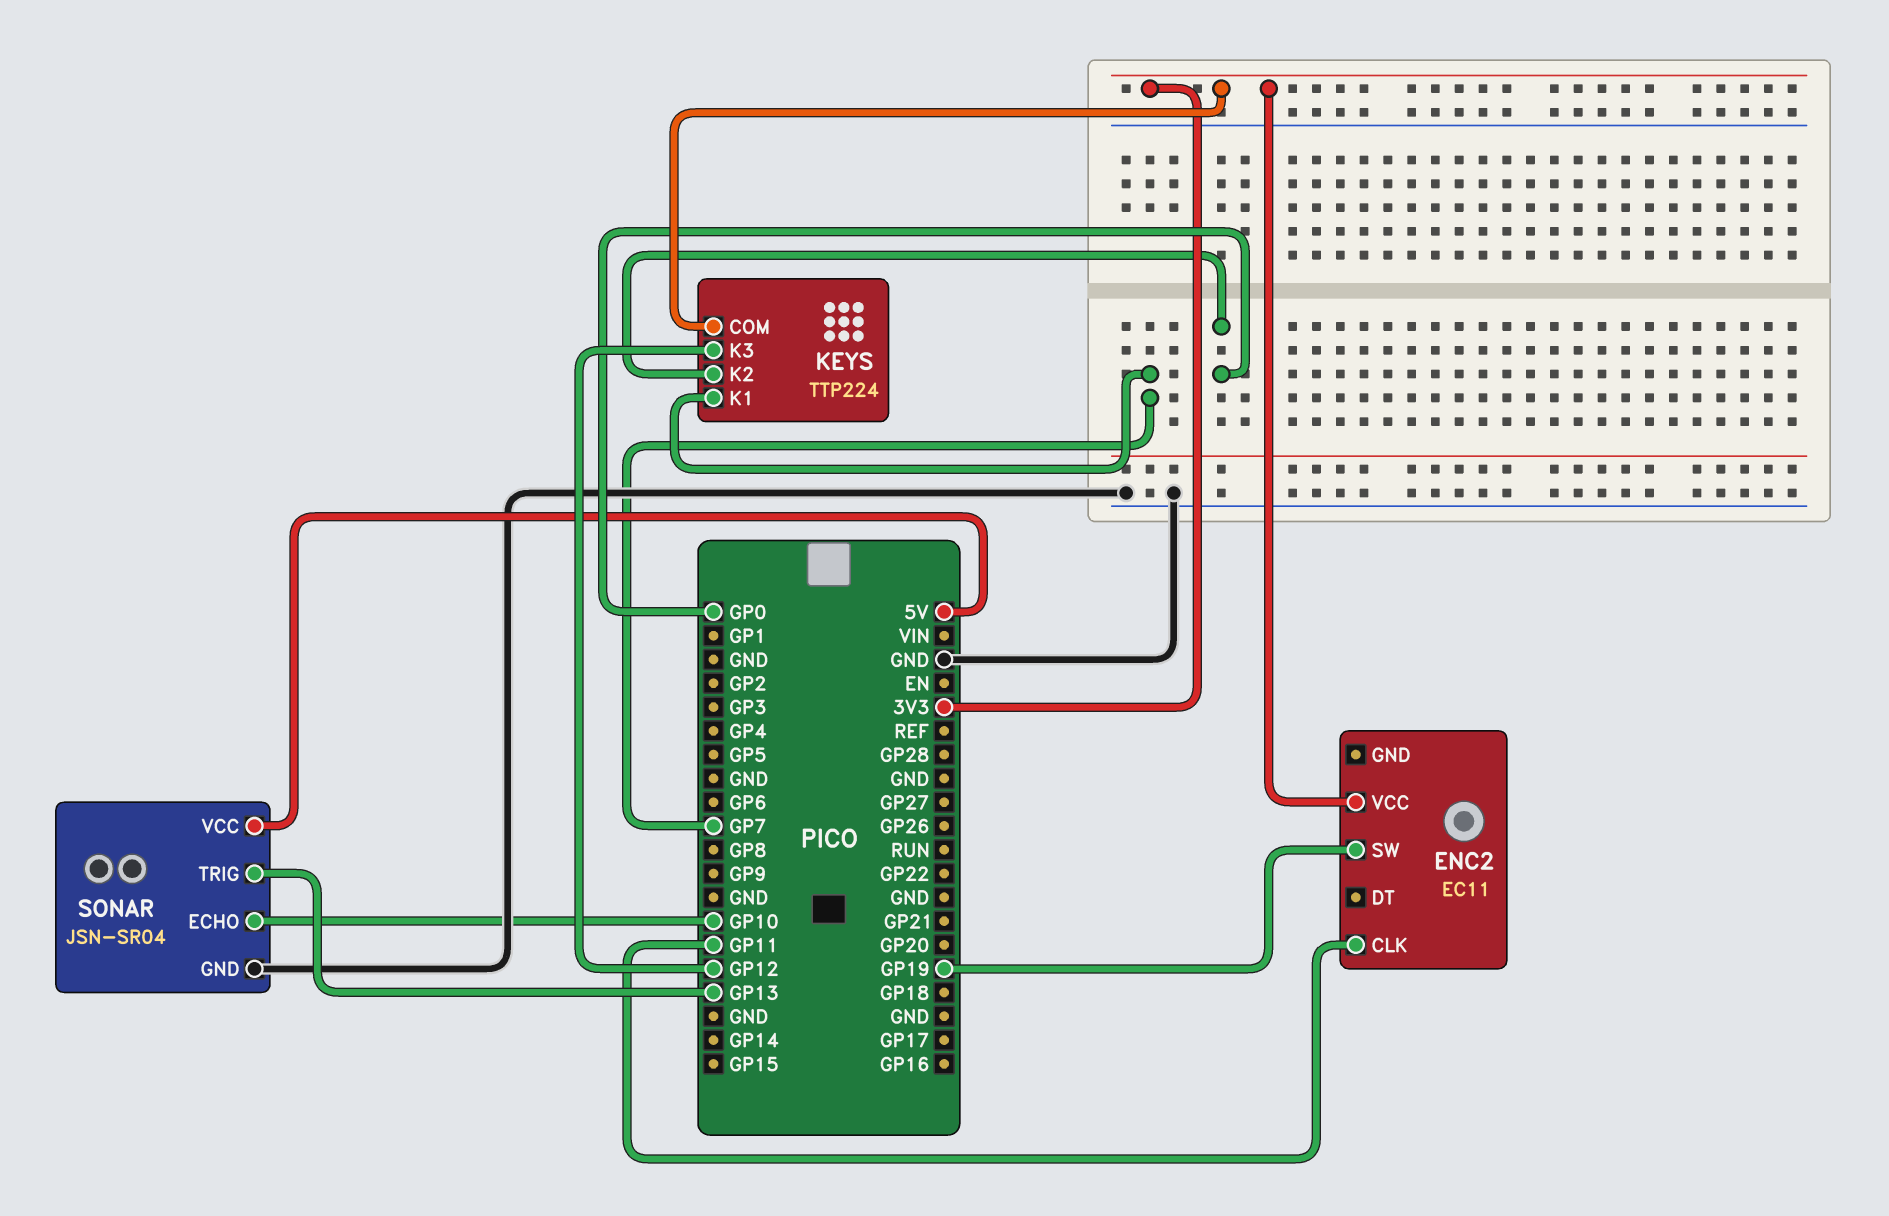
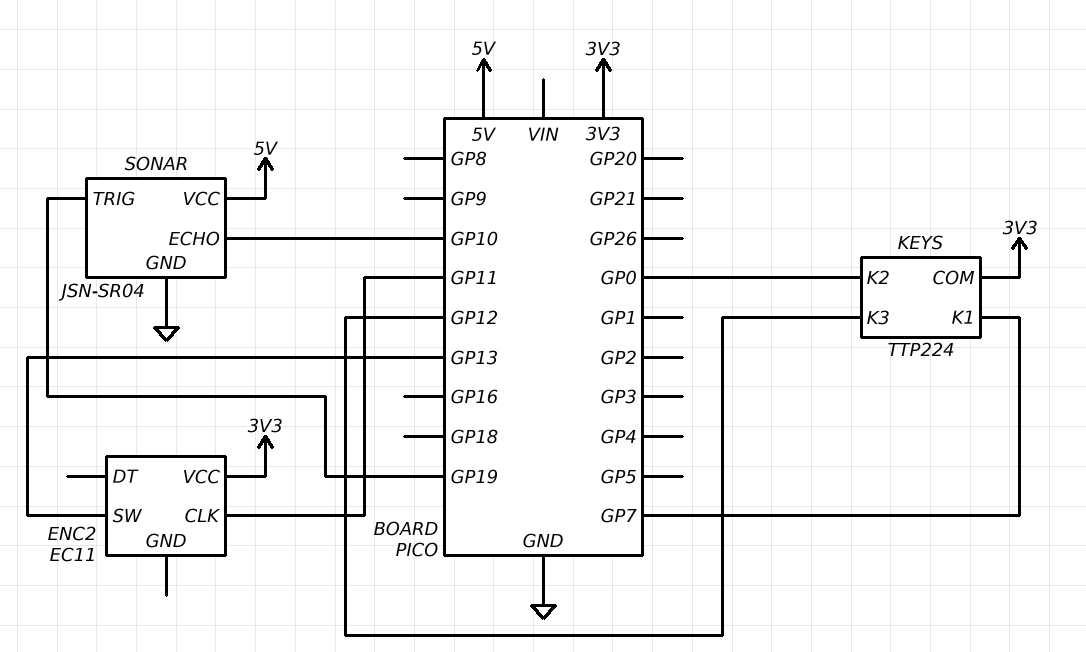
ENC2 pin SW: GP19 -> GP13
SONAR pin TRIG: GP13 -> GP19

